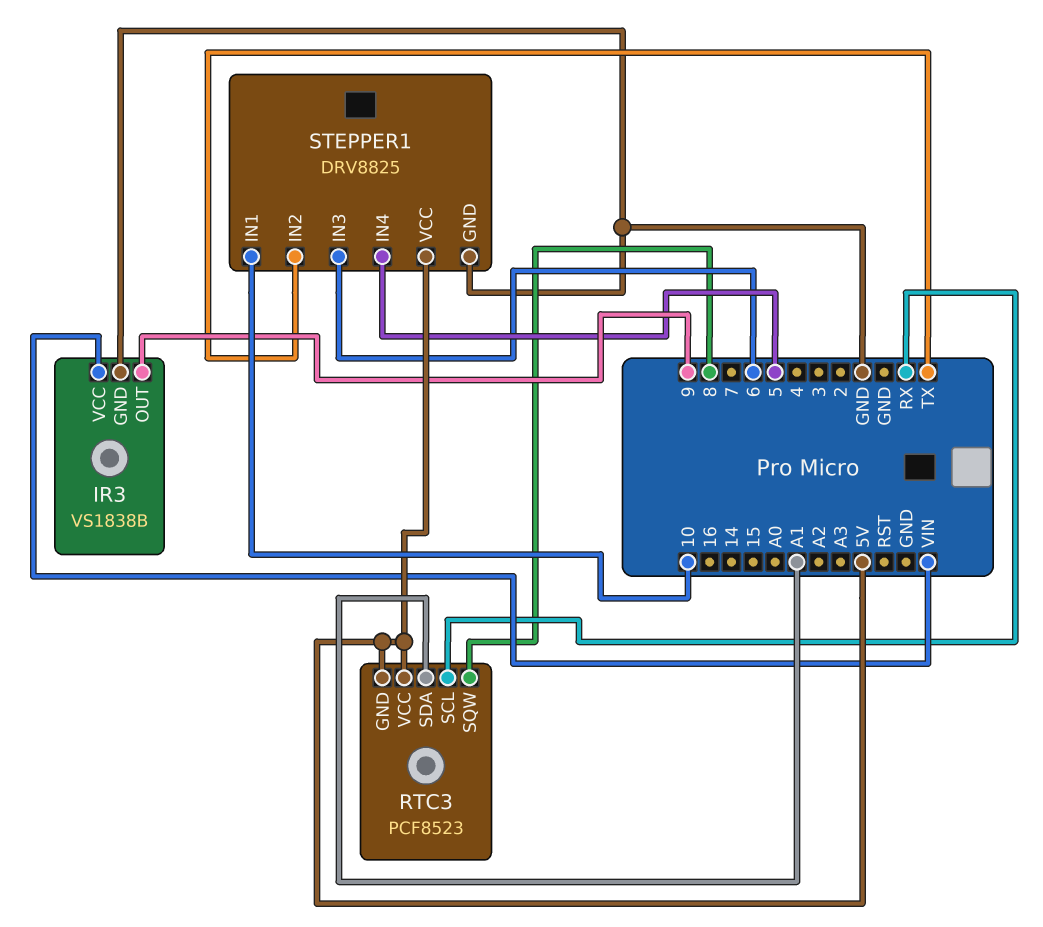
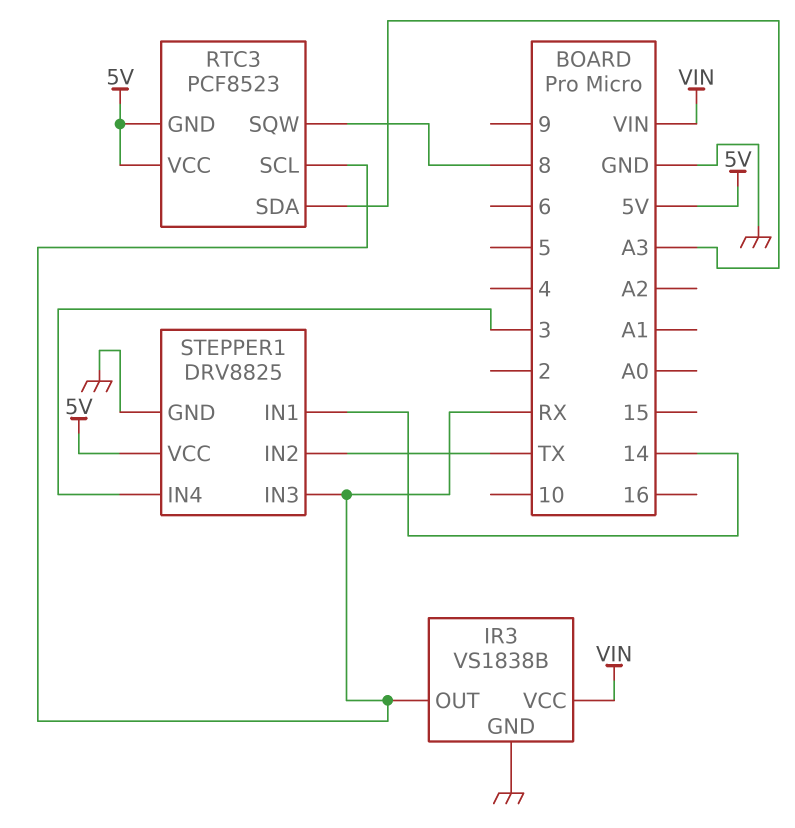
IR3 pin OUT: 9 -> RX
RTC3 pin SDA: A1 -> A3
STEPPER1 pin IN1: 10 -> 14
STEPPER1 pin IN3: 6 -> RX
STEPPER1 pin IN4: 5 -> 3

